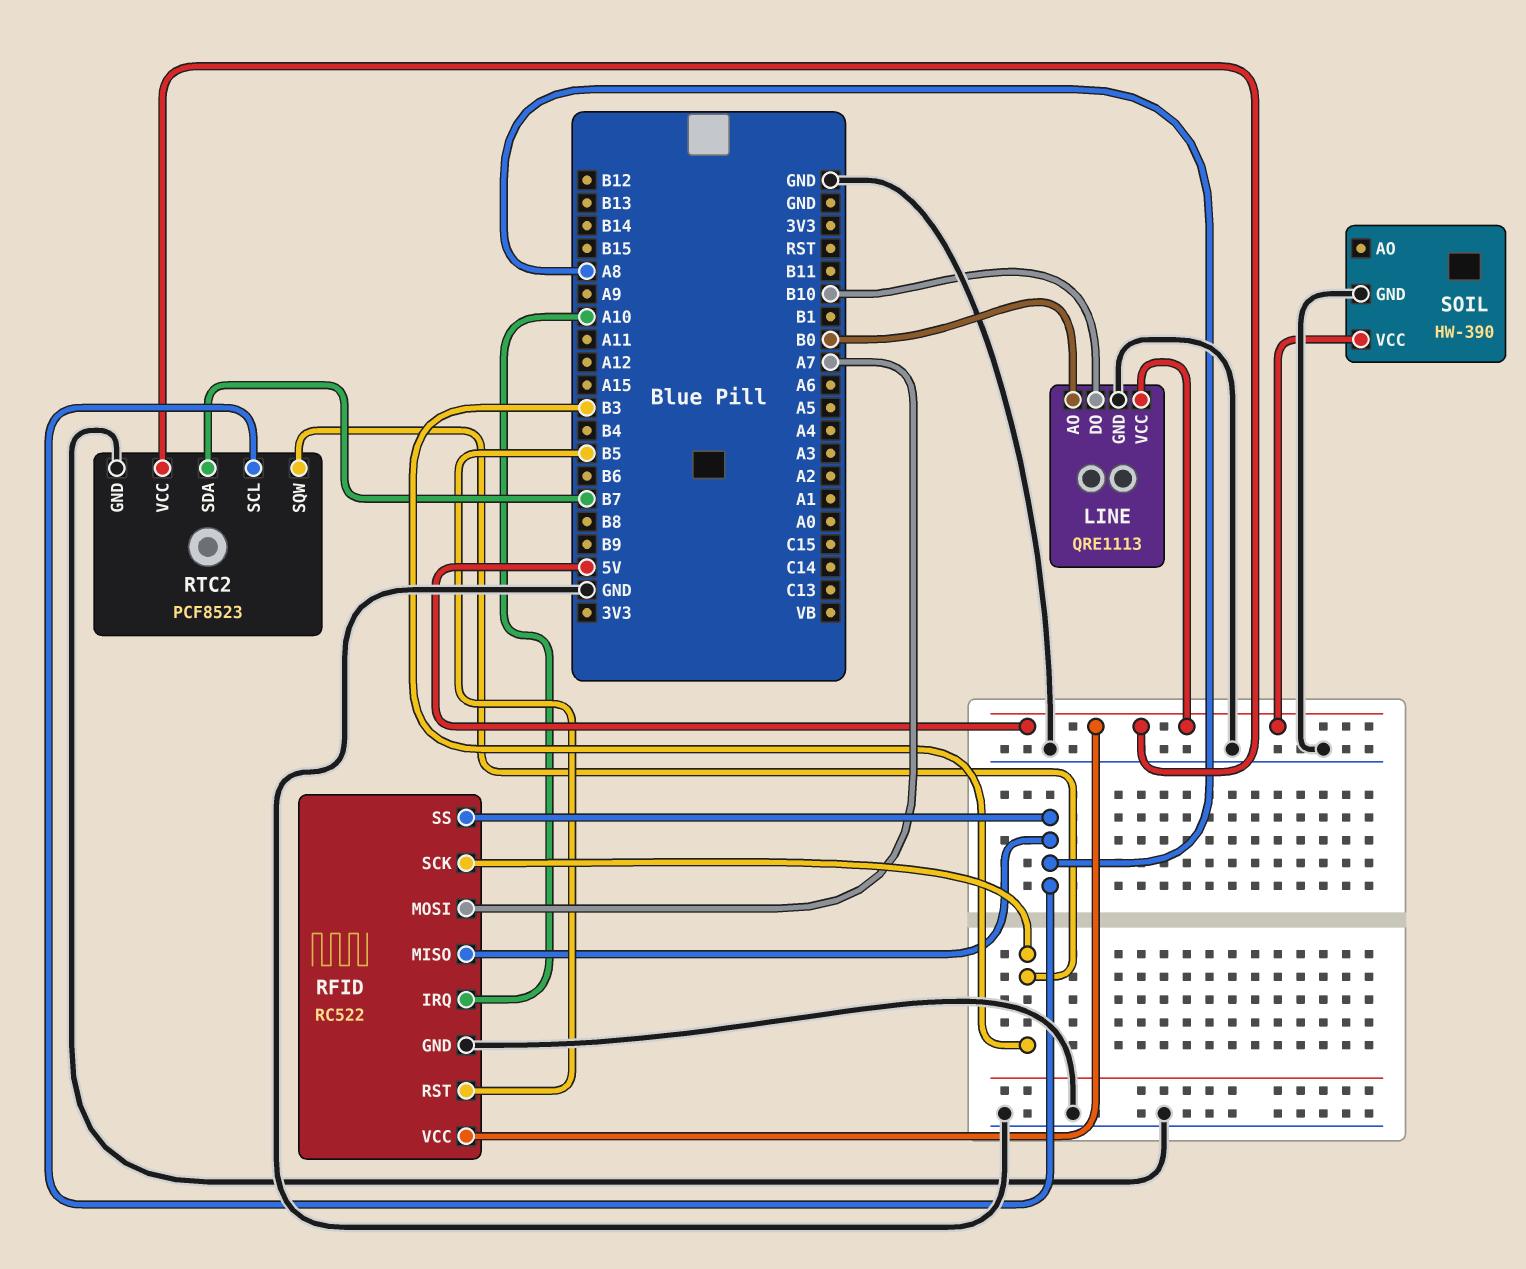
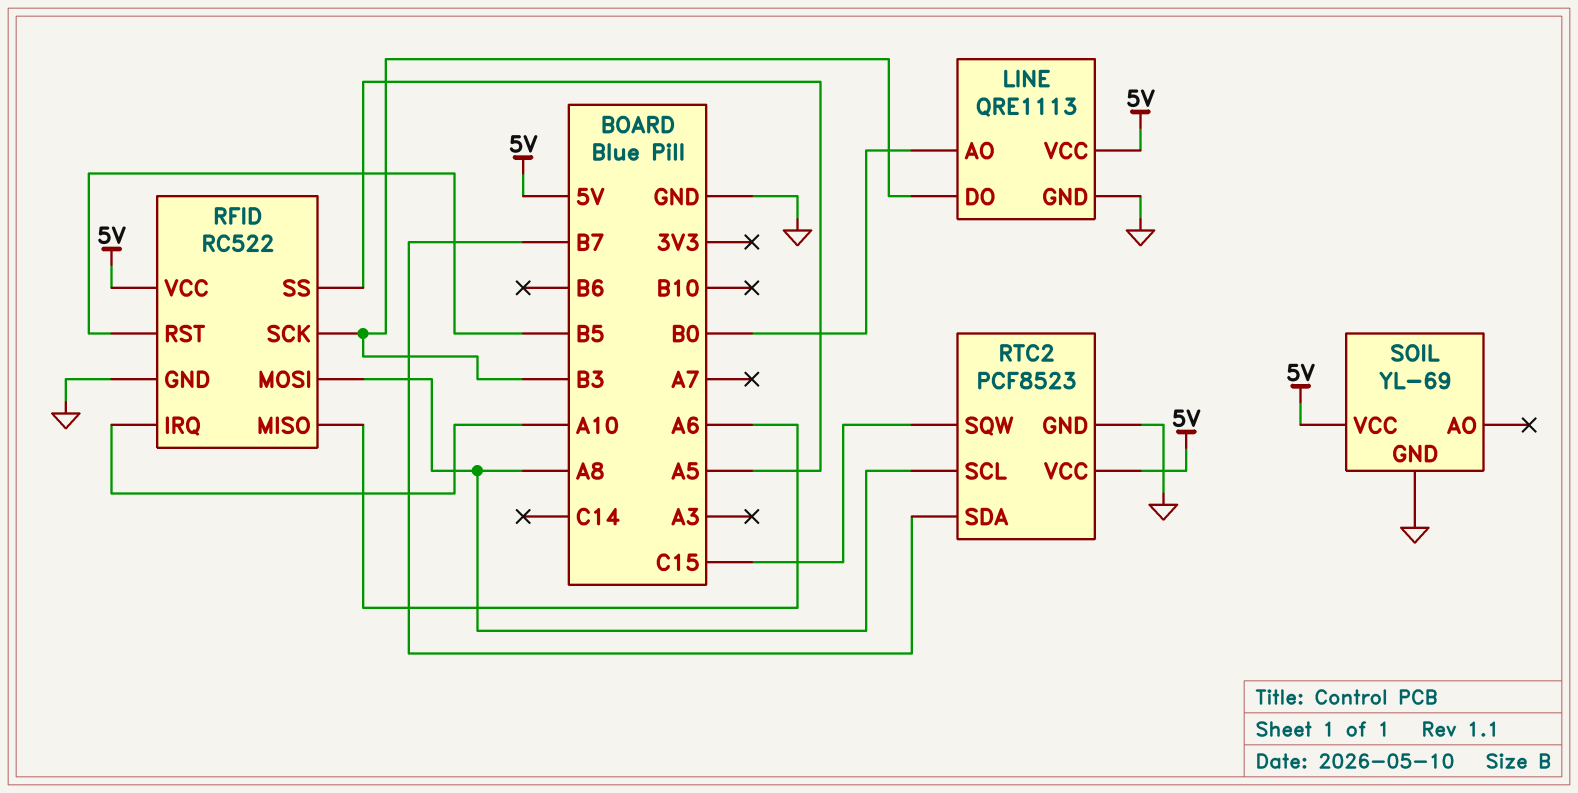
LINE pin DO: B10 -> B3
RFID pin MISO: A8 -> A6
RFID pin MOSI: A7 -> A8
RFID pin SS: A8 -> A5
RTC2 pin SQW: B3 -> C15
SOIL: HW-390 -> YL-69

